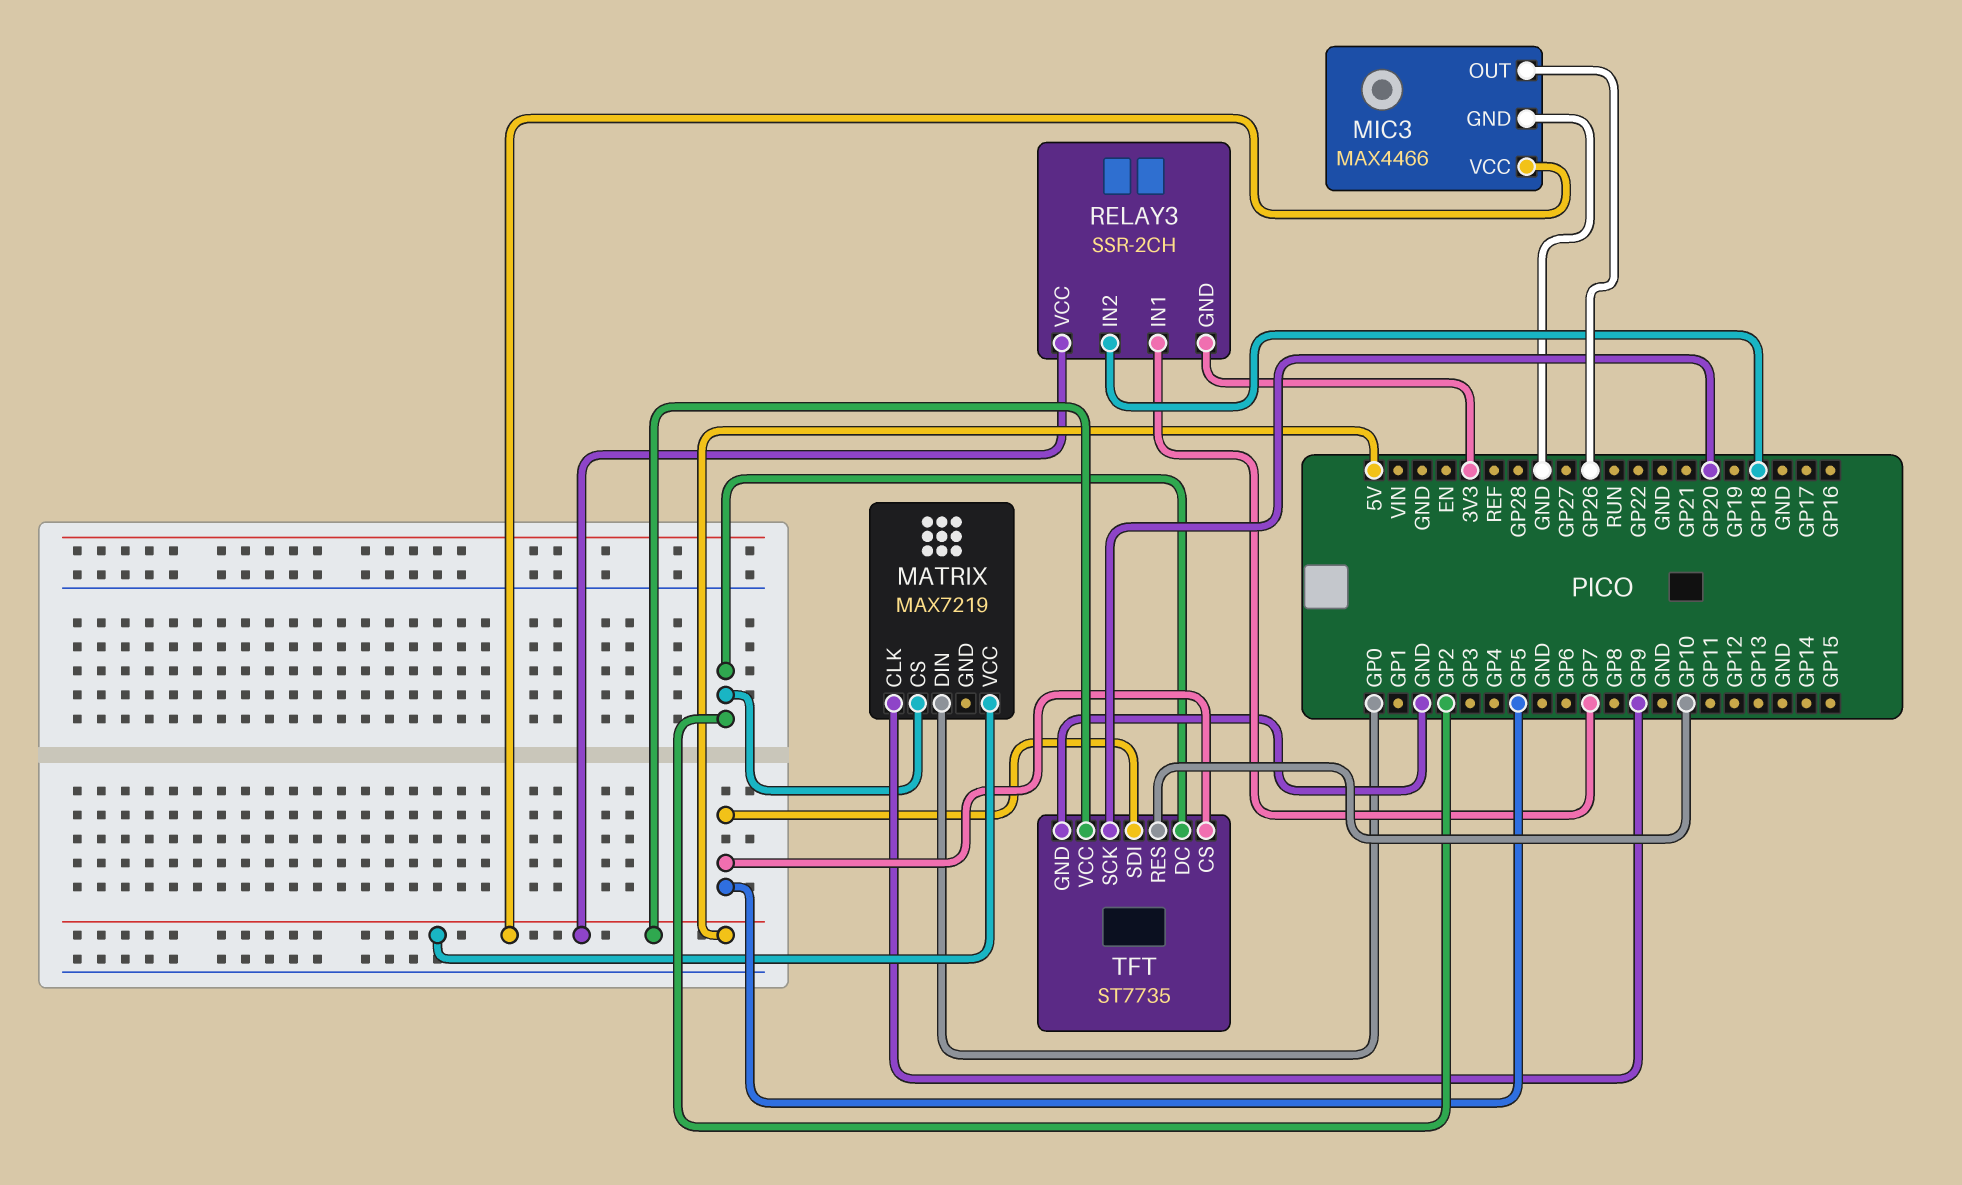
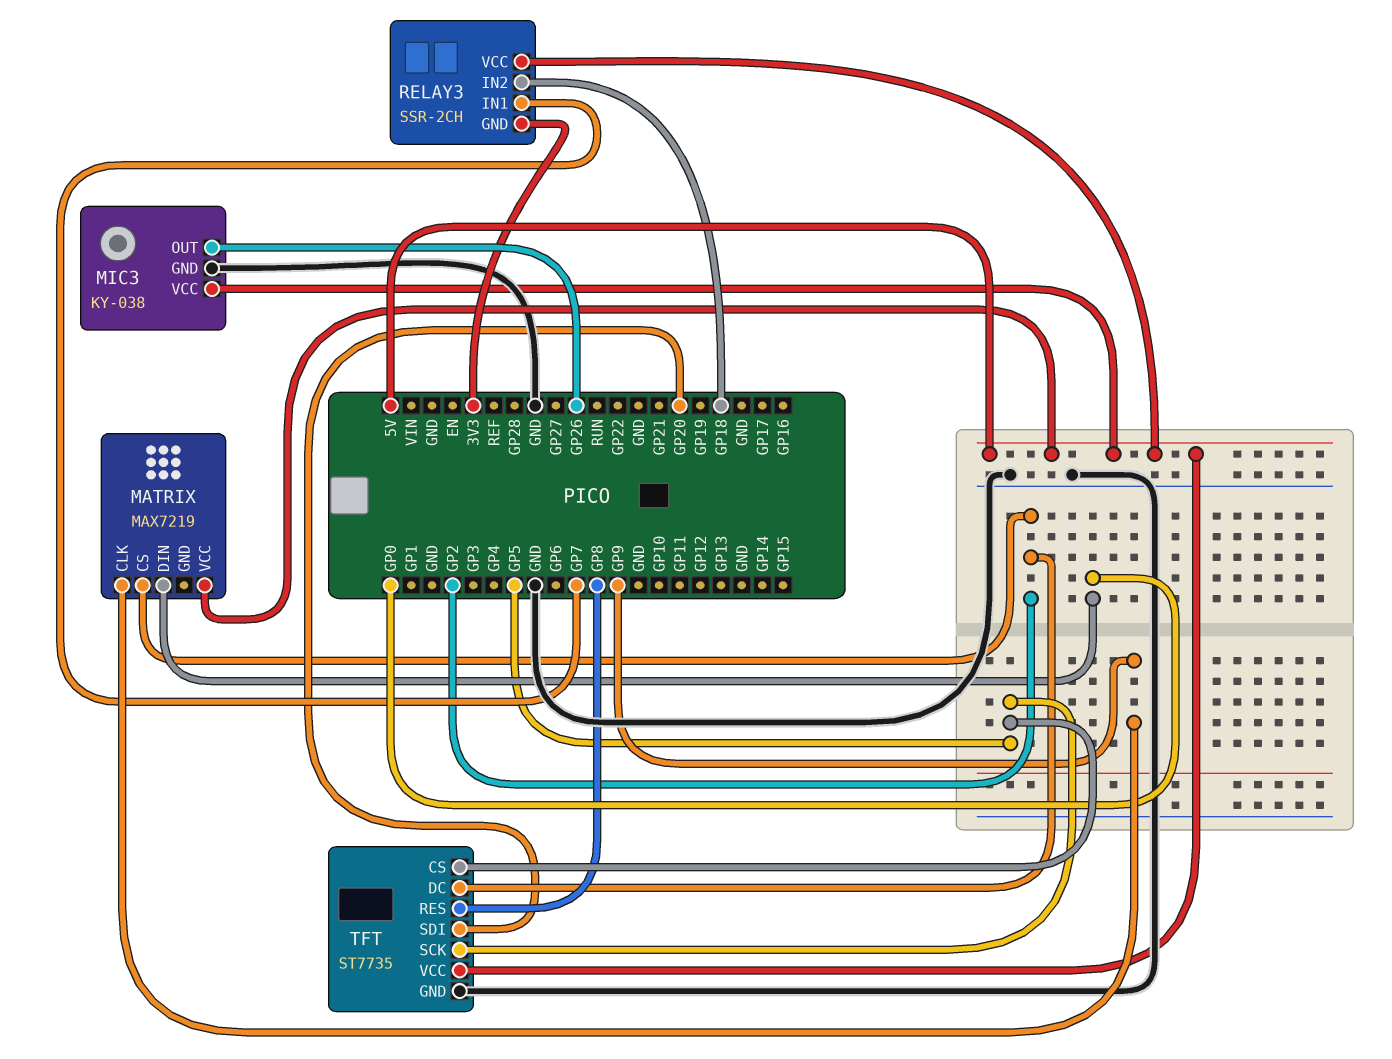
MIC3: MAX4466 -> KY-038
TFT pin RES: GP10 -> GP8
TFT pin SCK: GP20 -> GP5
TFT pin SDI: GP5 -> GP20

